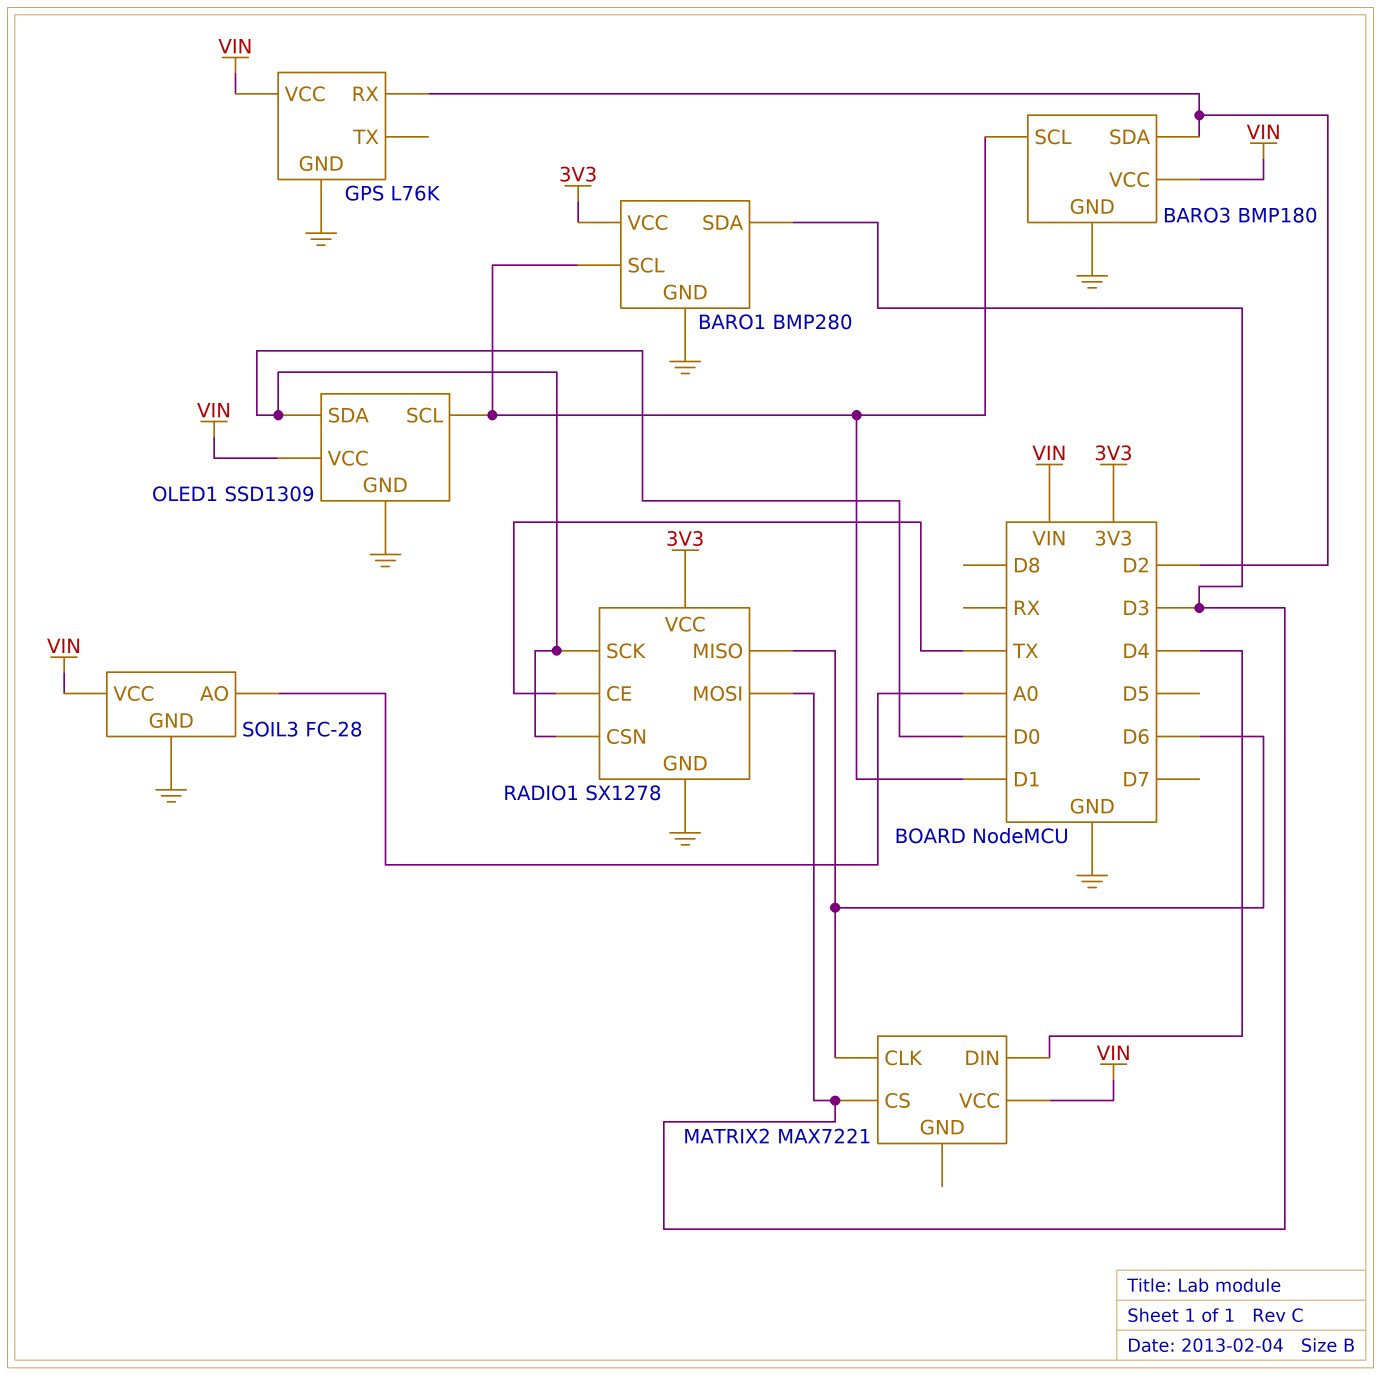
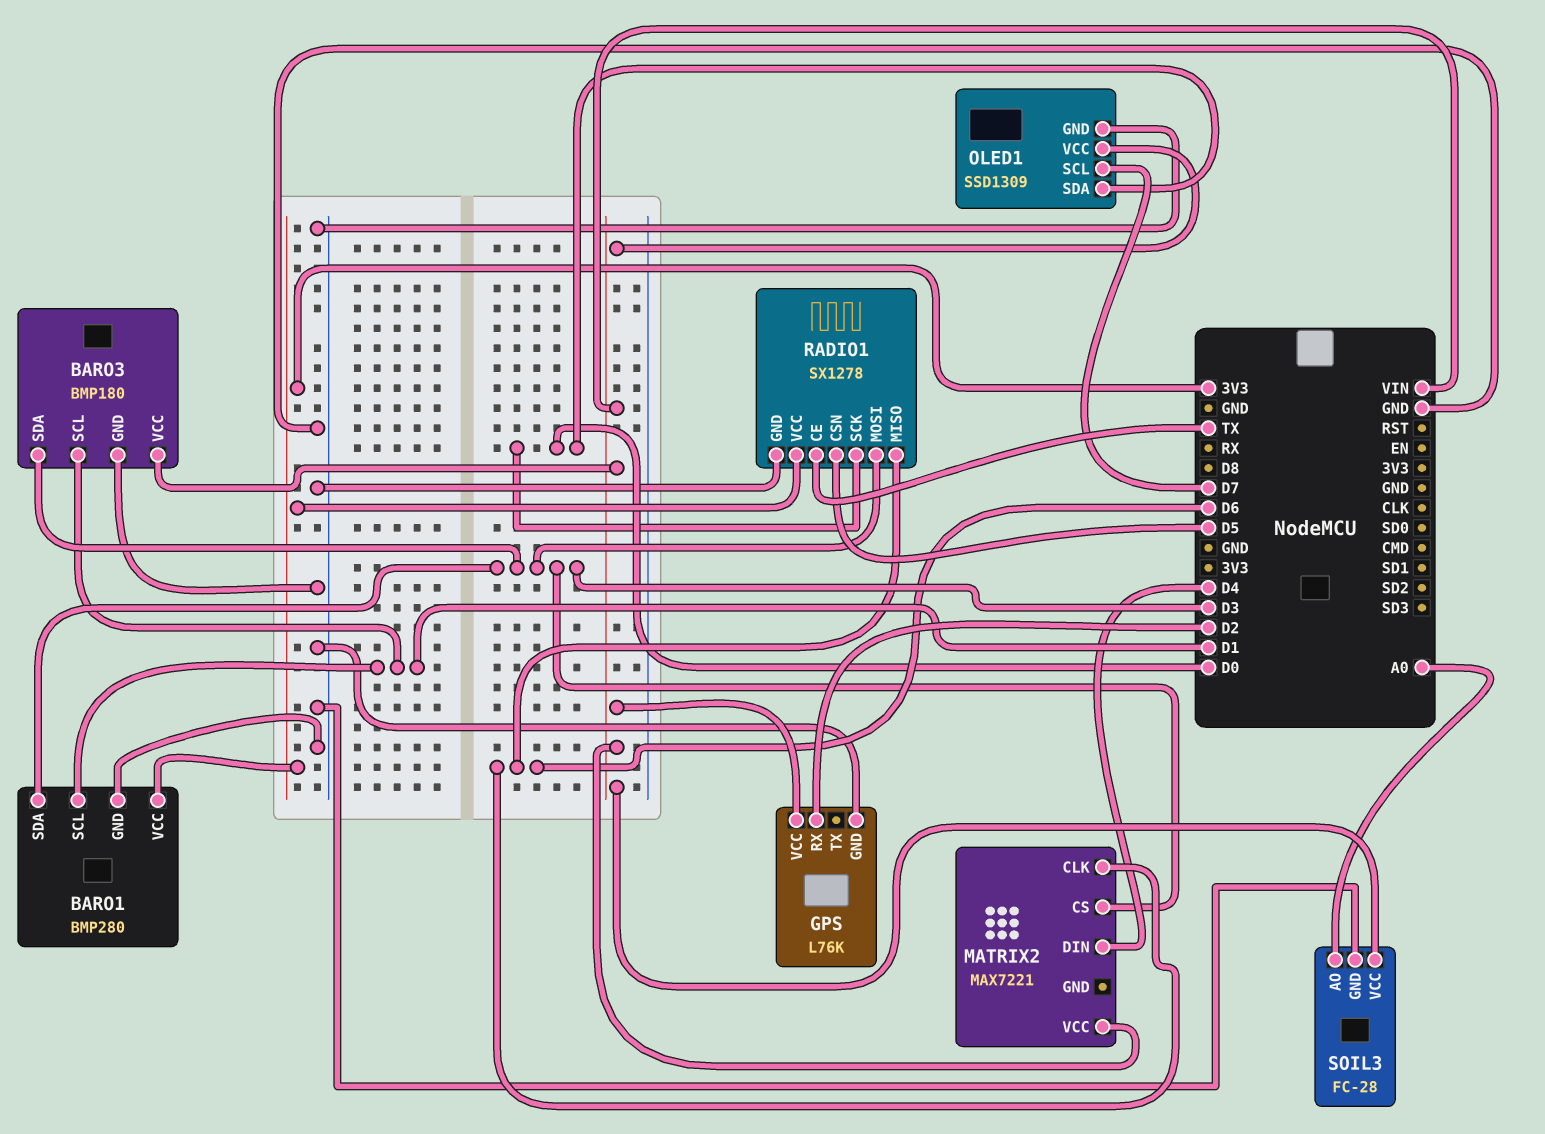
BARO3 pin SDA: D2 -> D3
OLED1 pin SCL: D1 -> D7
RADIO1 pin CSN: D0 -> D5

